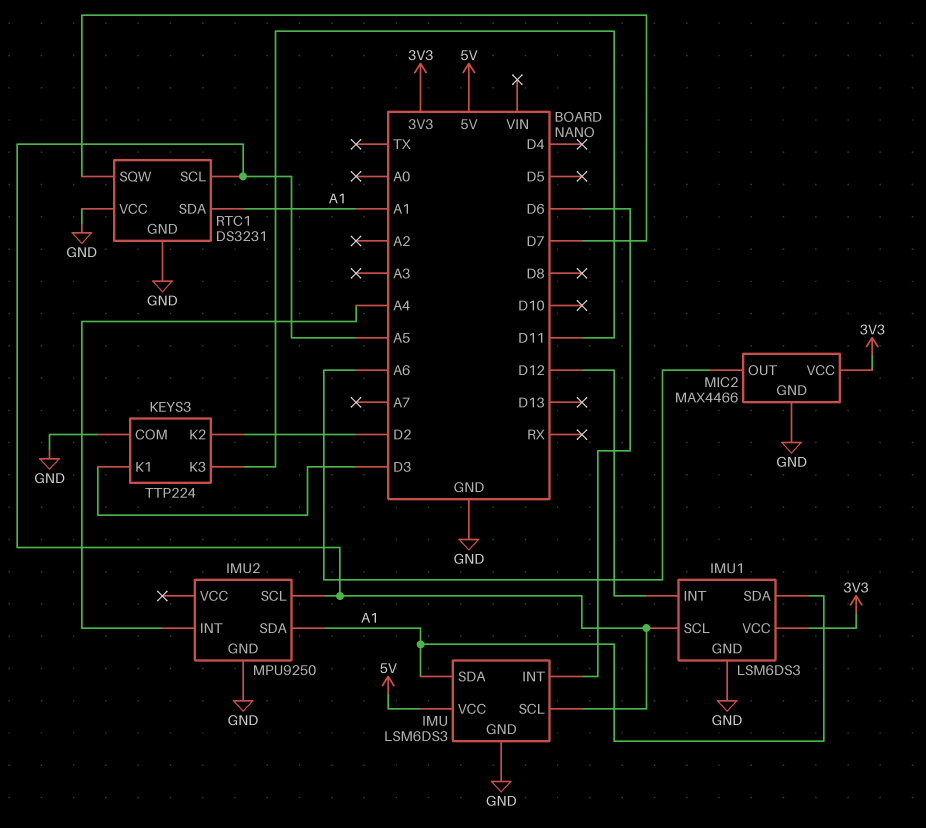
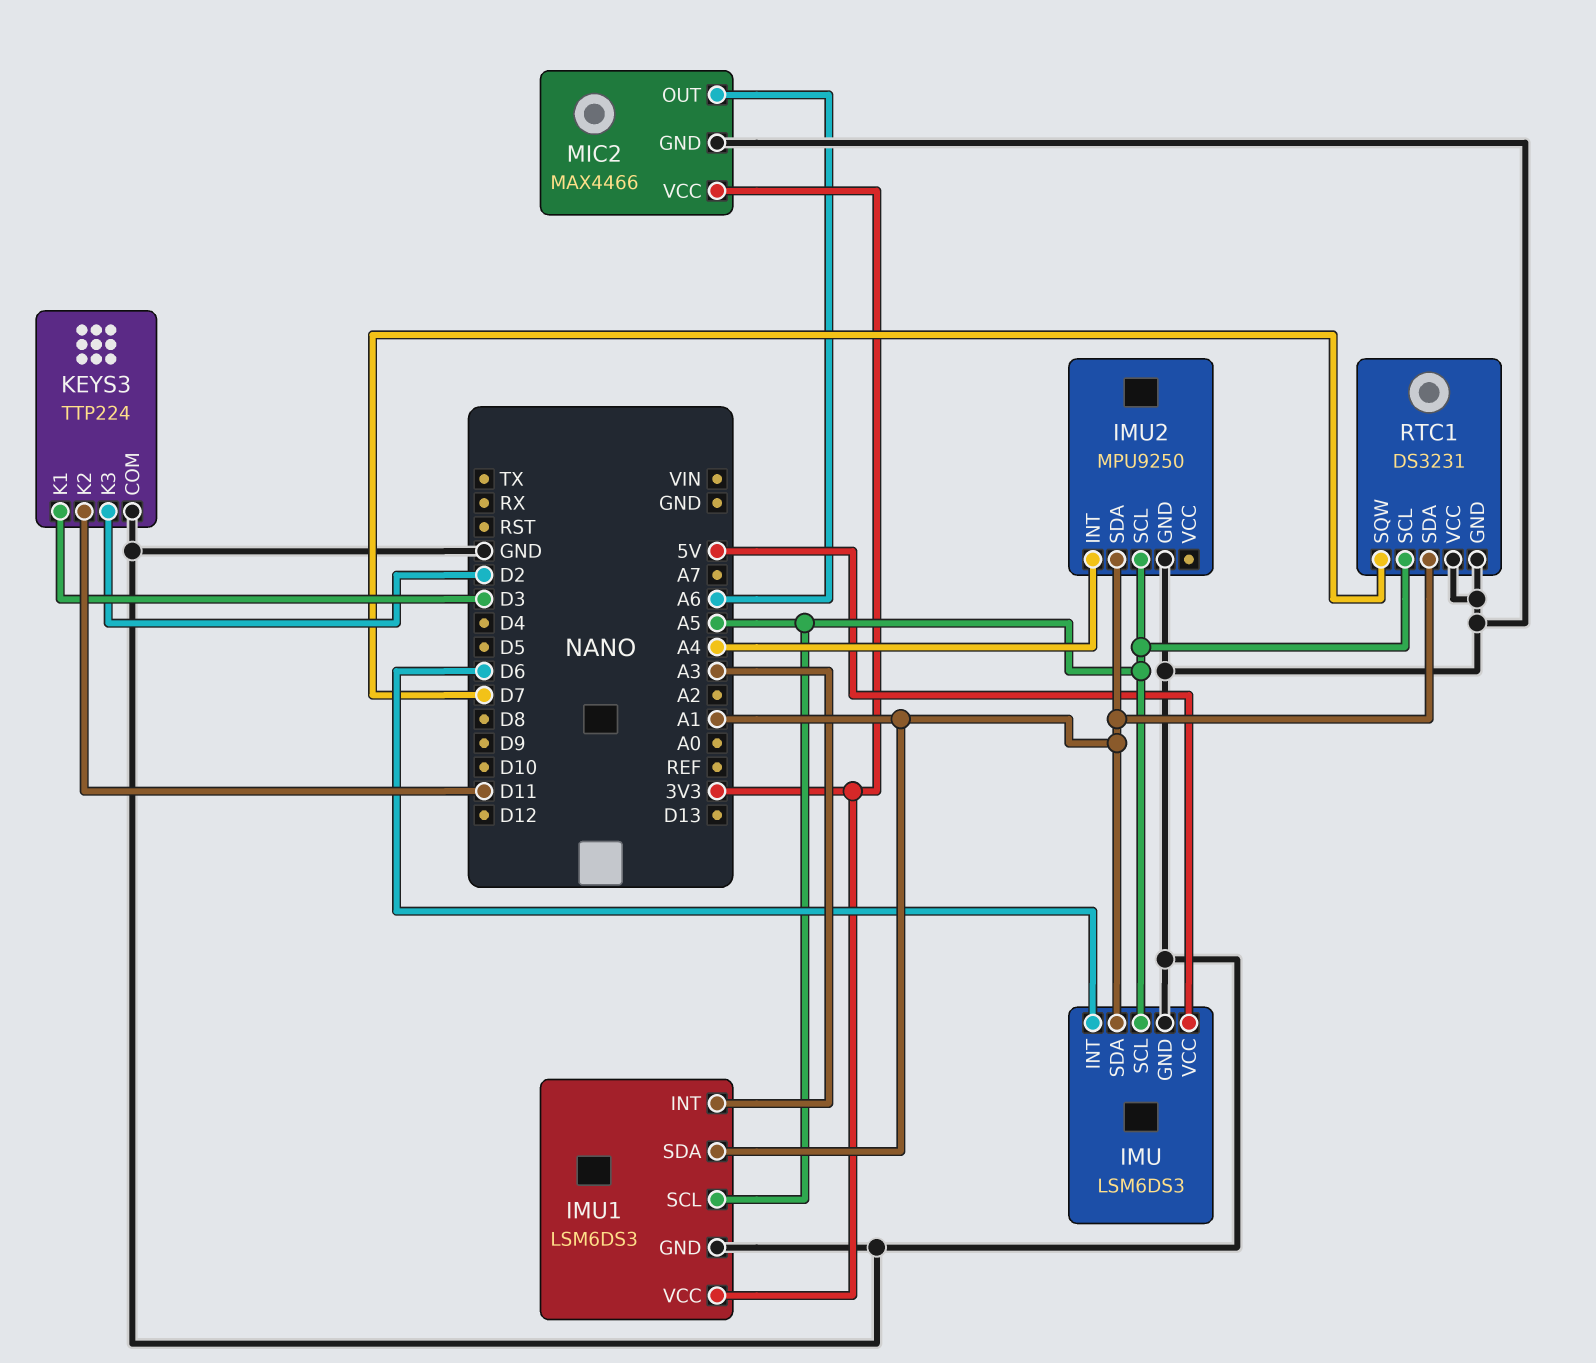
IMU1 pin INT: D12 -> A3
KEYS3 pin K2: D2 -> D11
KEYS3 pin K3: D11 -> D2

